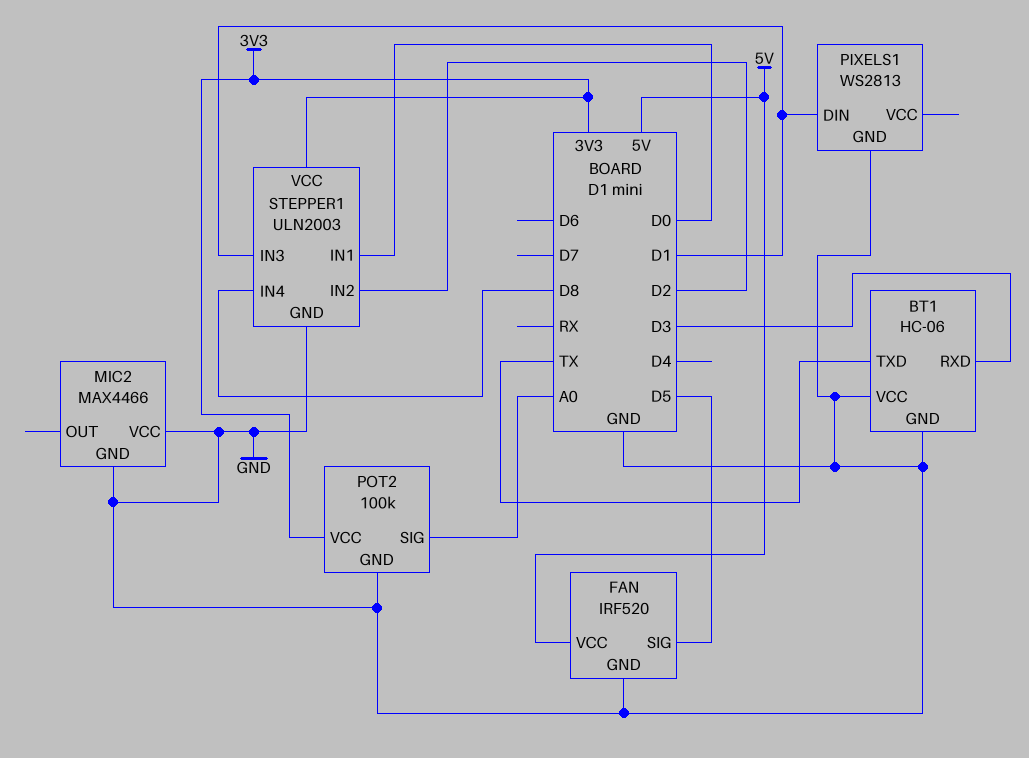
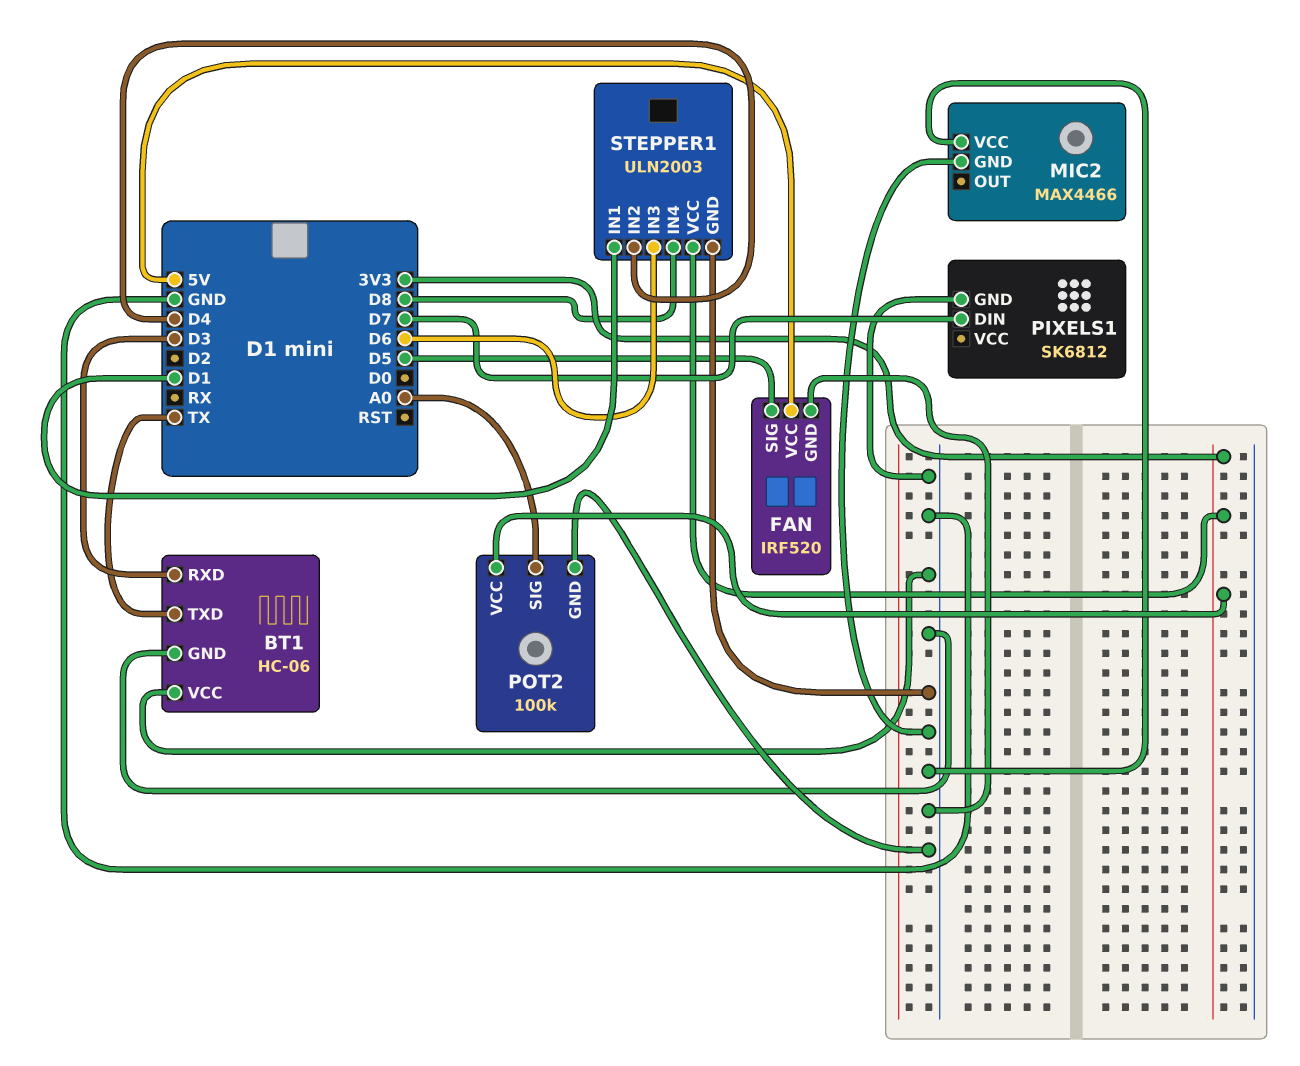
PIXELS1: WS2813 -> SK6812
PIXELS1 pin DIN: D1 -> D7
STEPPER1 pin IN1: D0 -> D1
STEPPER1 pin IN2: D2 -> D4
STEPPER1 pin IN3: D1 -> D6

